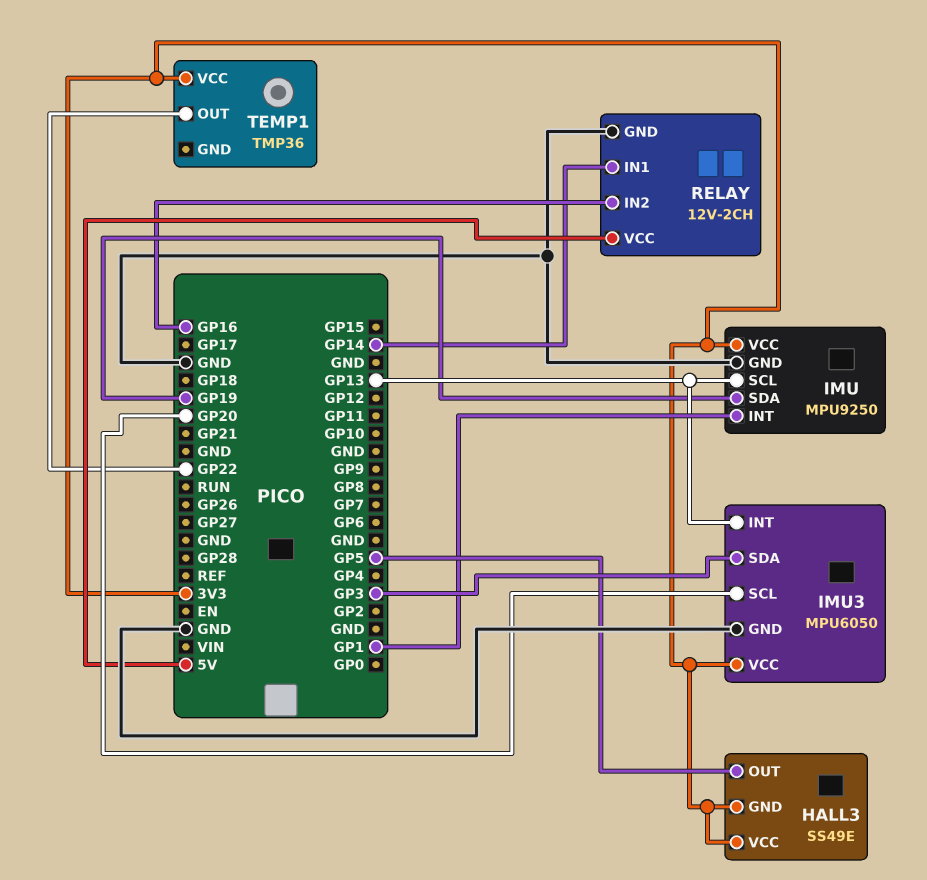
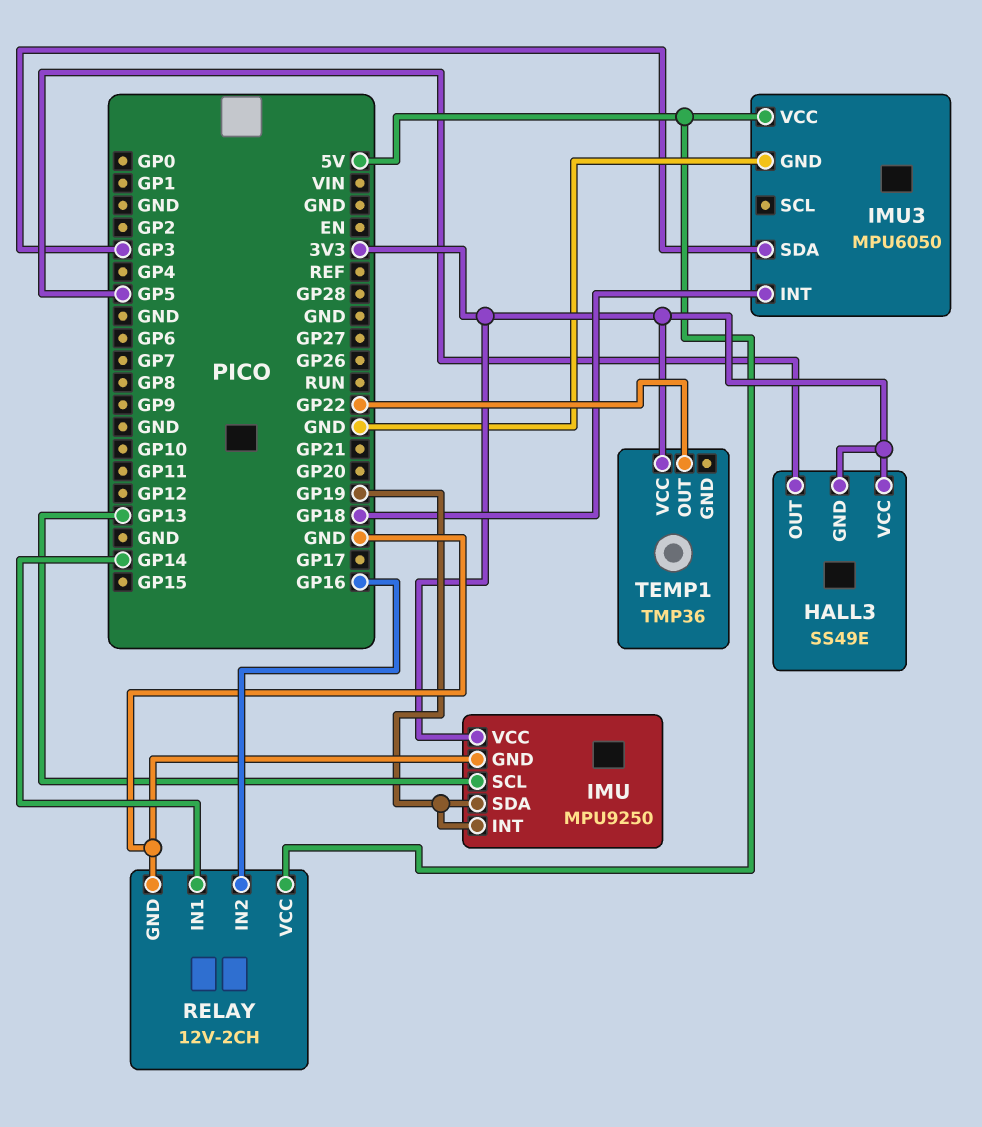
IMU pin INT: GP1 -> GP19
IMU3 pin INT: GP13 -> GP18
IMU3 pin SCL: GP20 -> none
IMU3 pin VCC: 3V3 -> 5V

